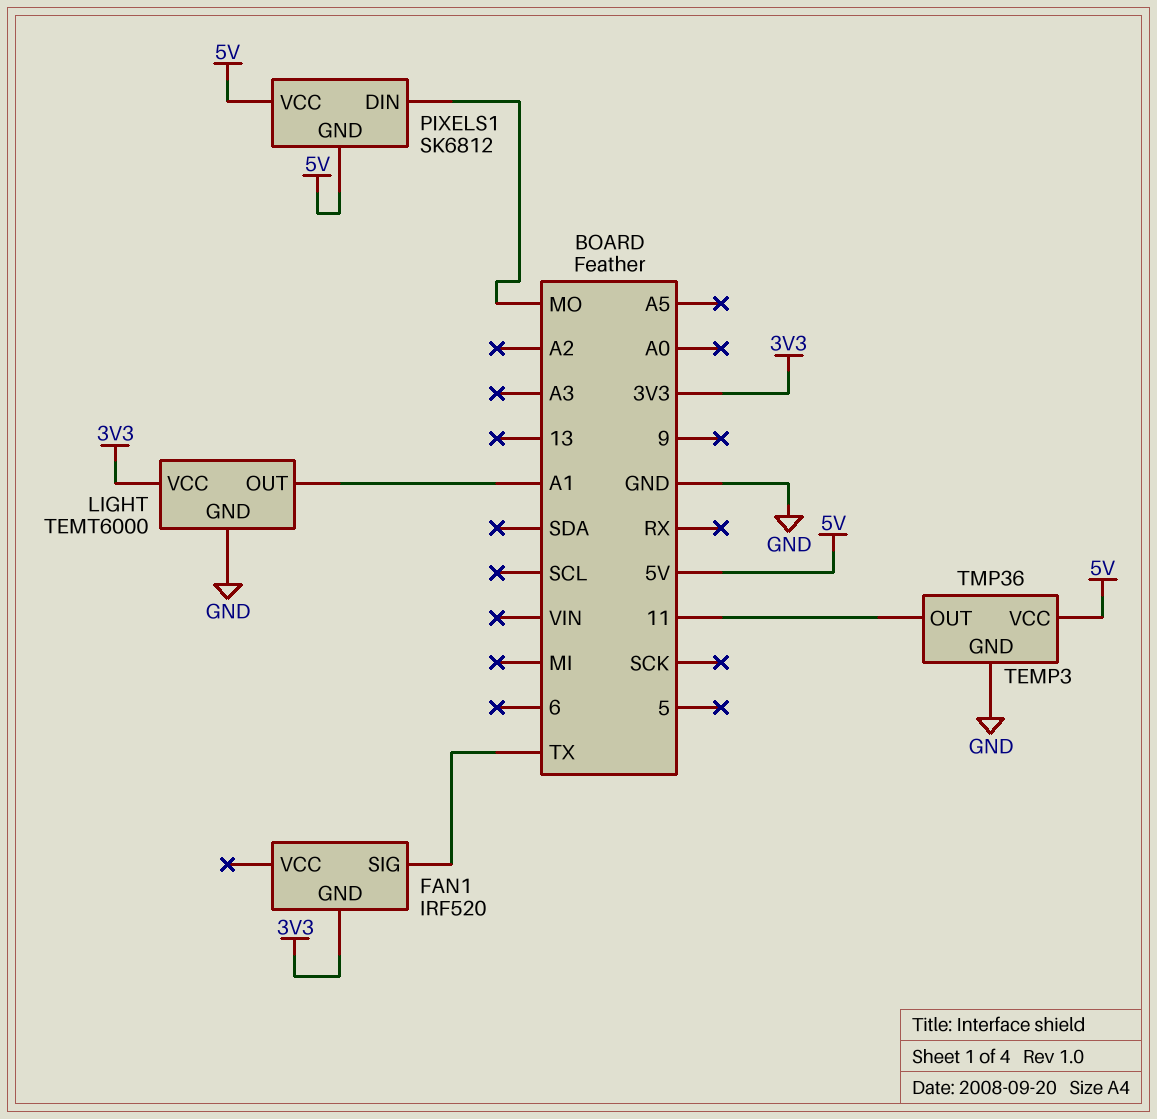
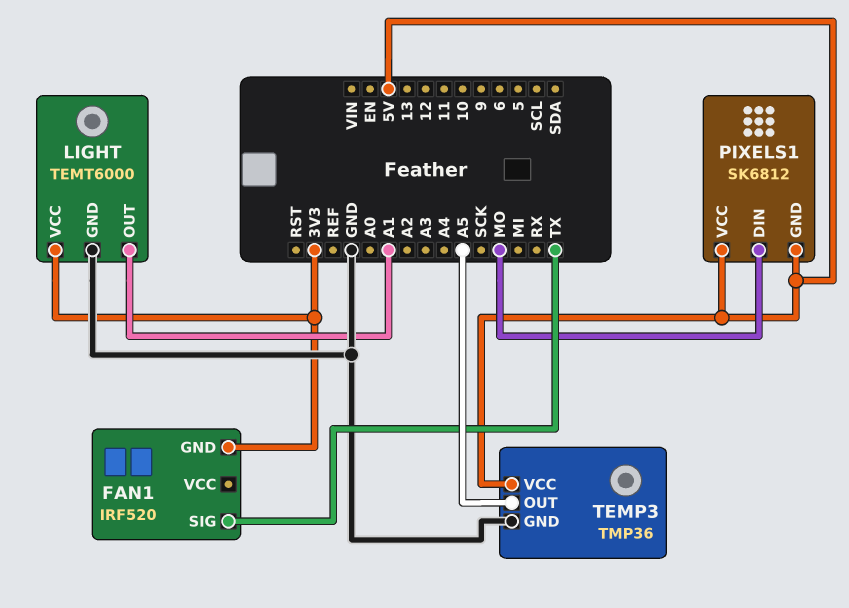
TEMP3 pin OUT: 11 -> A5

